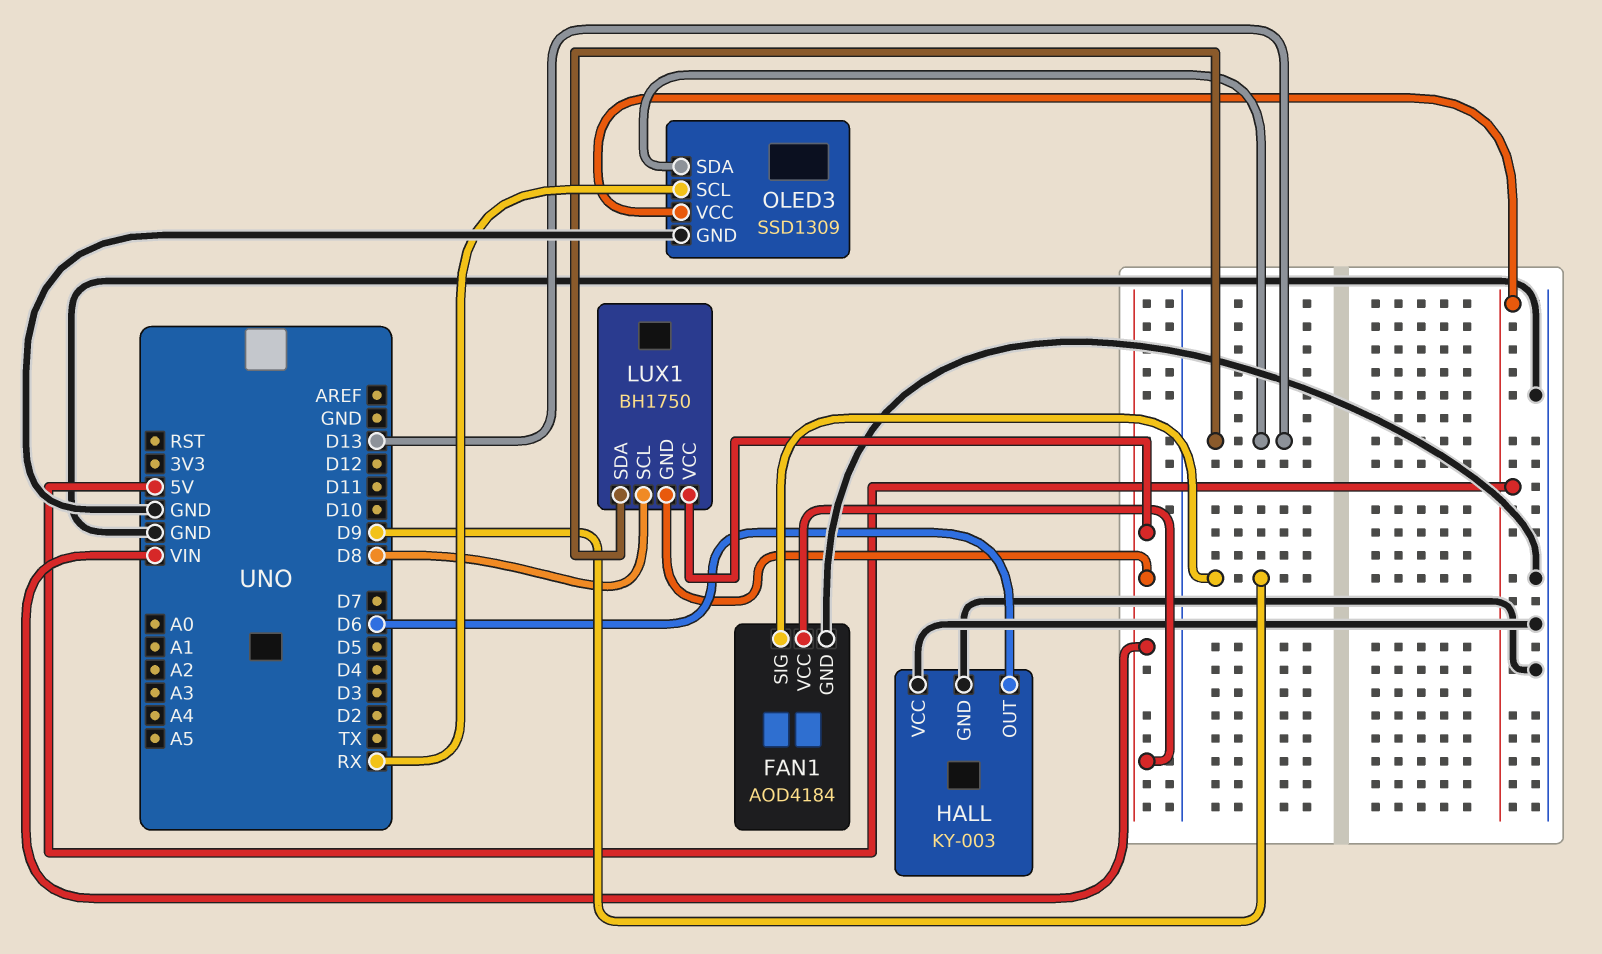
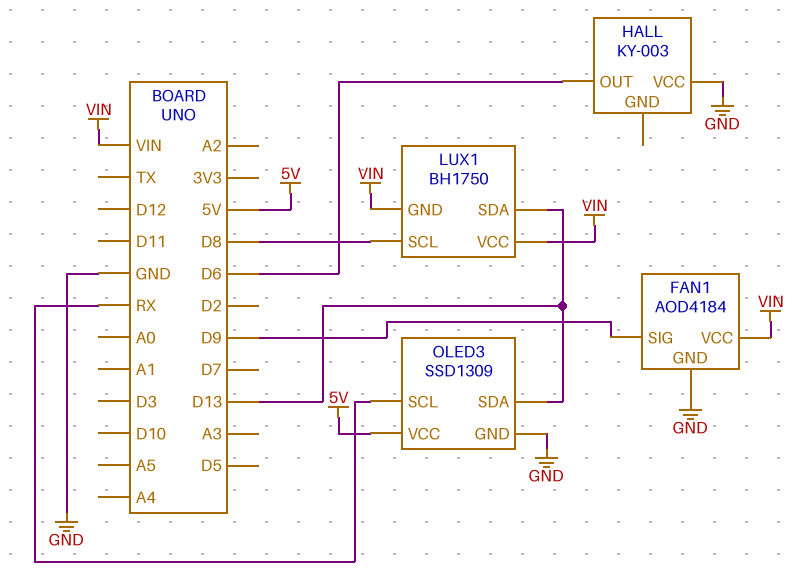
HALL pin GND: GND -> none

